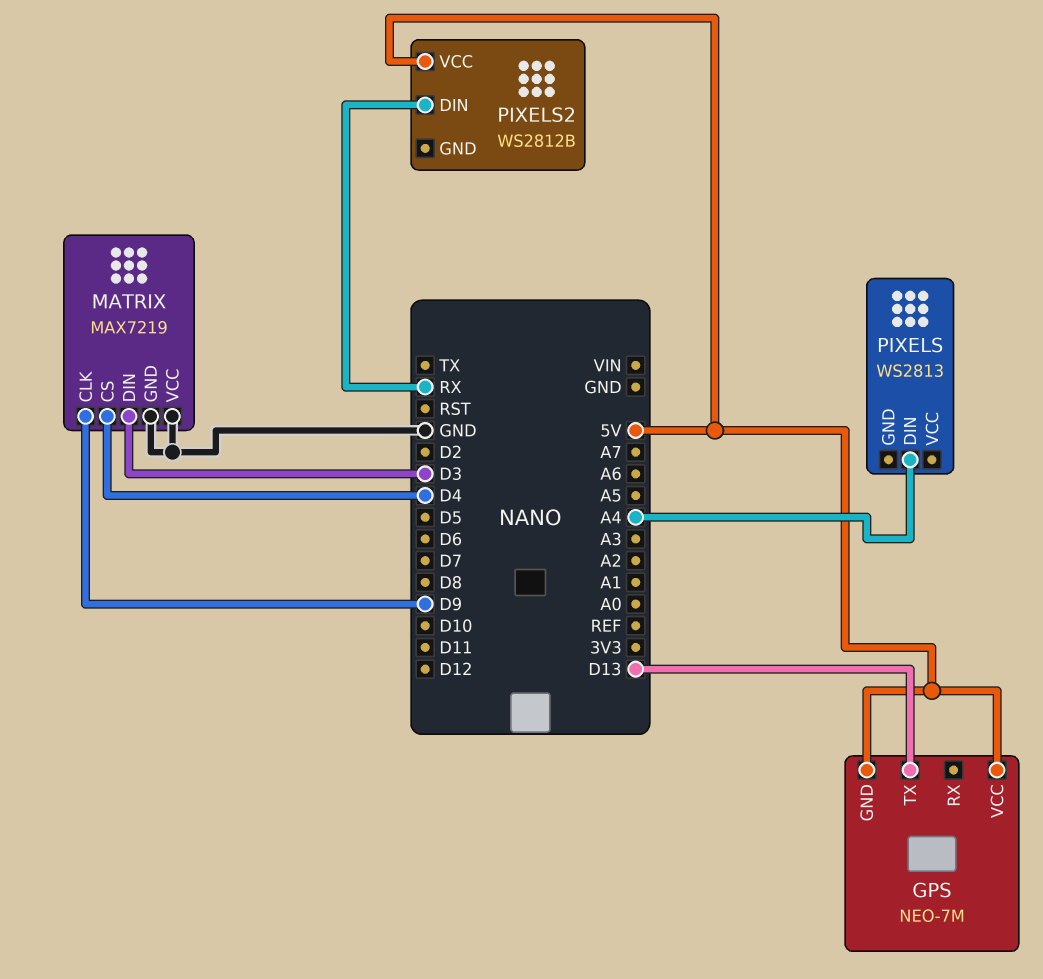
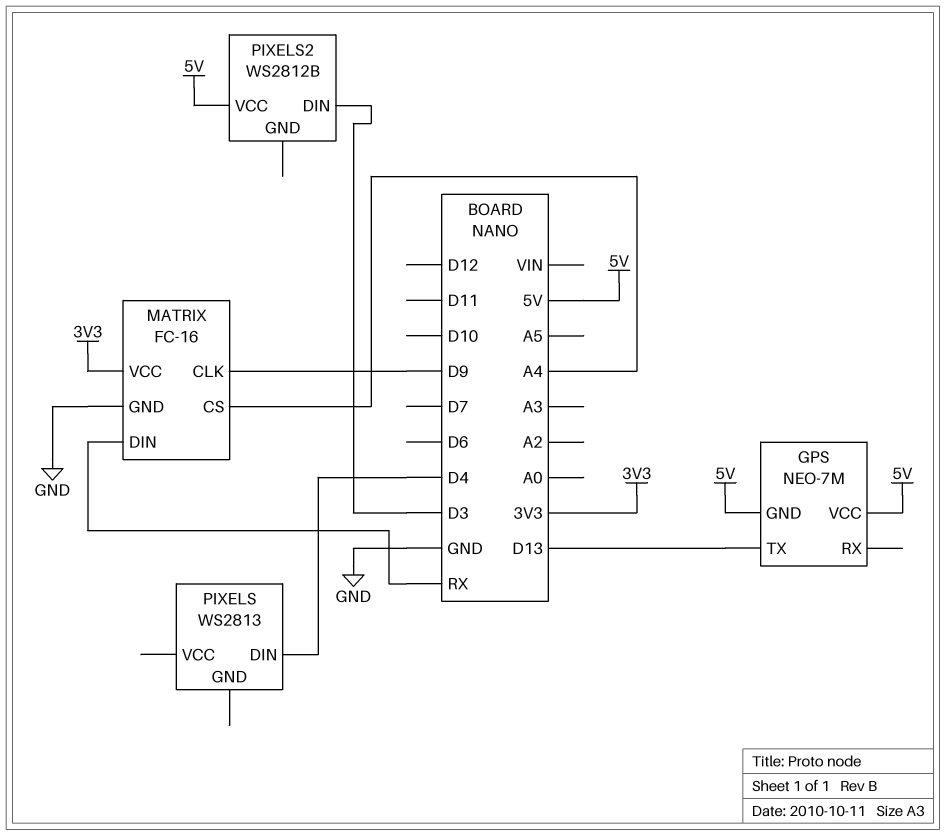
MATRIX: MAX7219 -> FC-16
MATRIX pin CS: D4 -> A4
MATRIX pin DIN: D3 -> RX
MATRIX pin VCC: GND -> 3V3
PIXELS pin DIN: A4 -> D4
PIXELS2 pin DIN: RX -> D3

